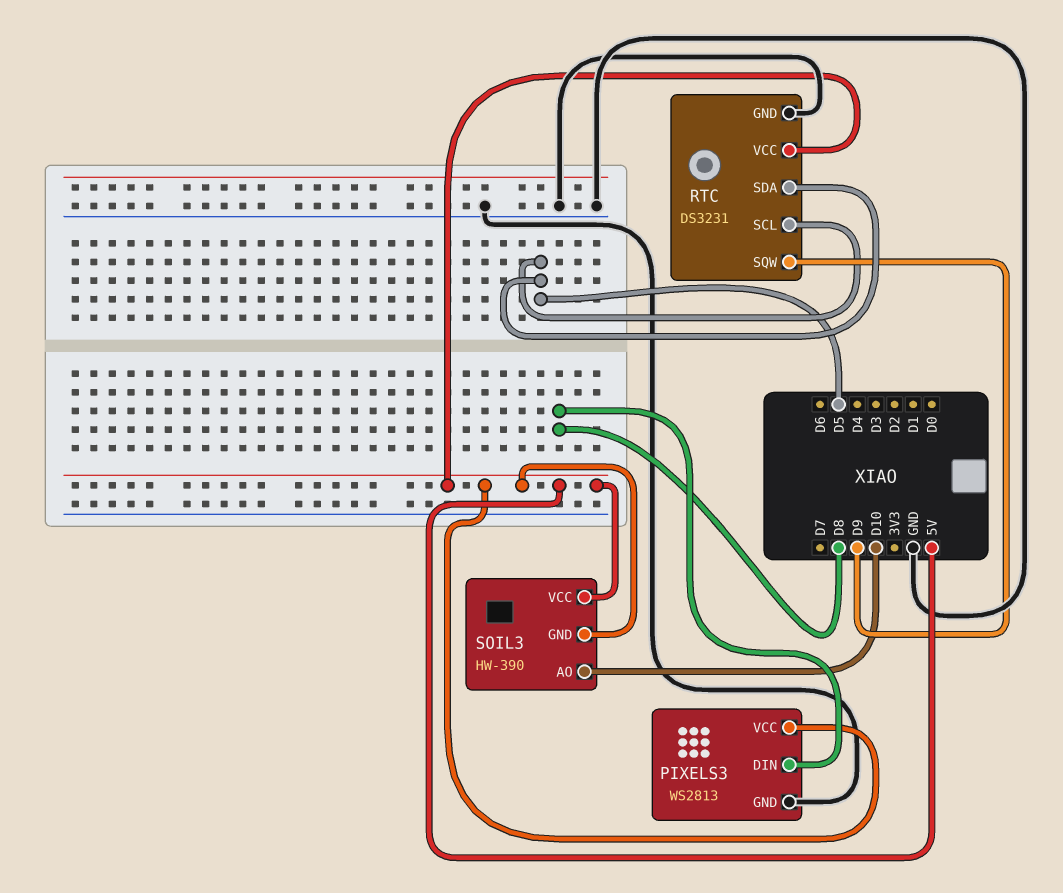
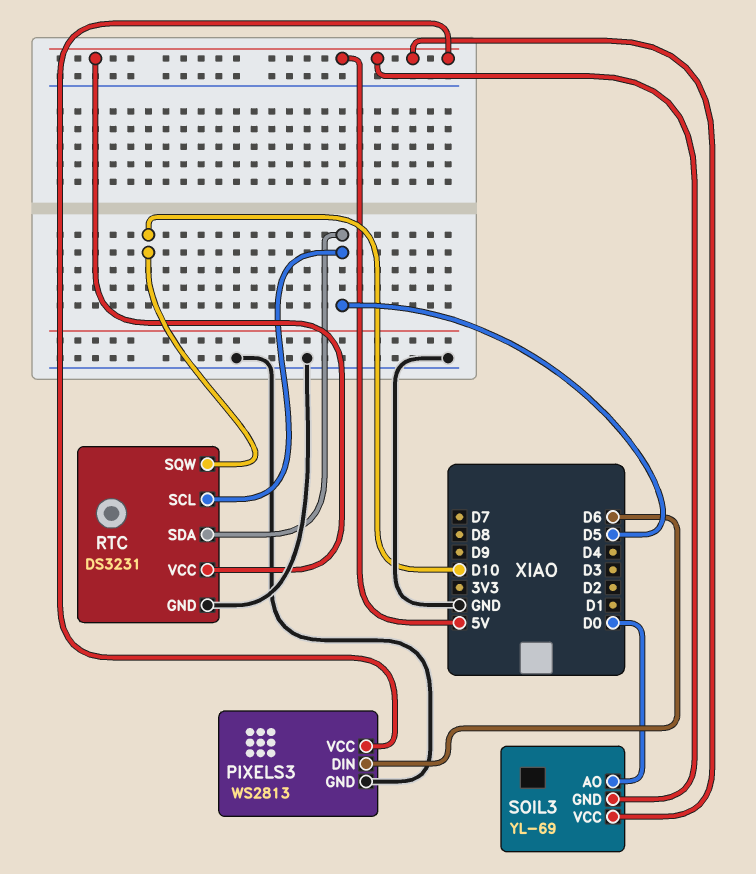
PIXELS3 pin DIN: D8 -> D6
RTC pin SQW: D9 -> D10
SOIL3: HW-390 -> YL-69
SOIL3 pin AO: D10 -> D0

